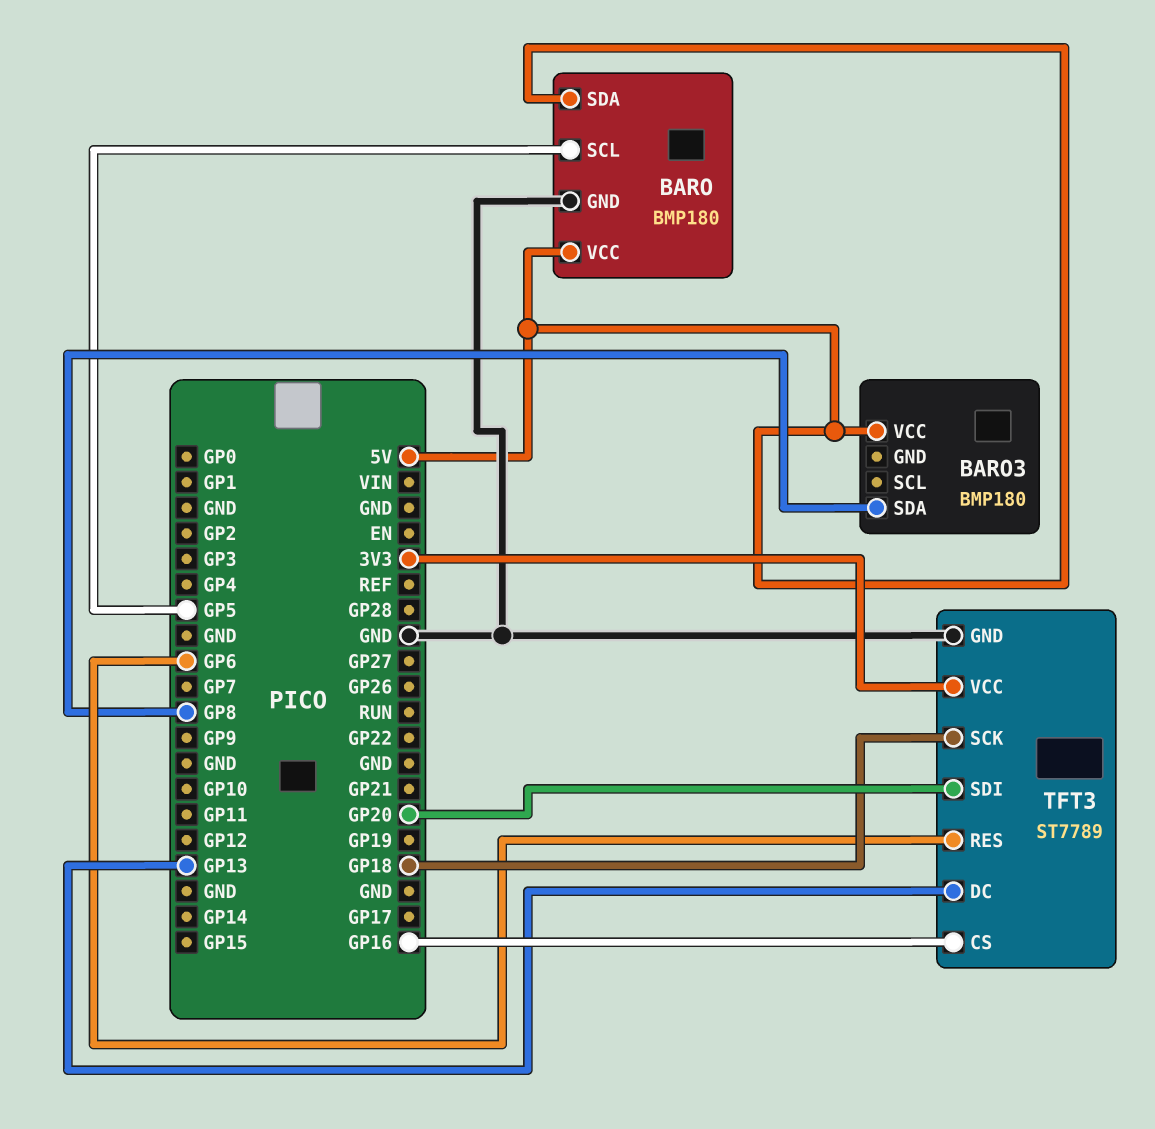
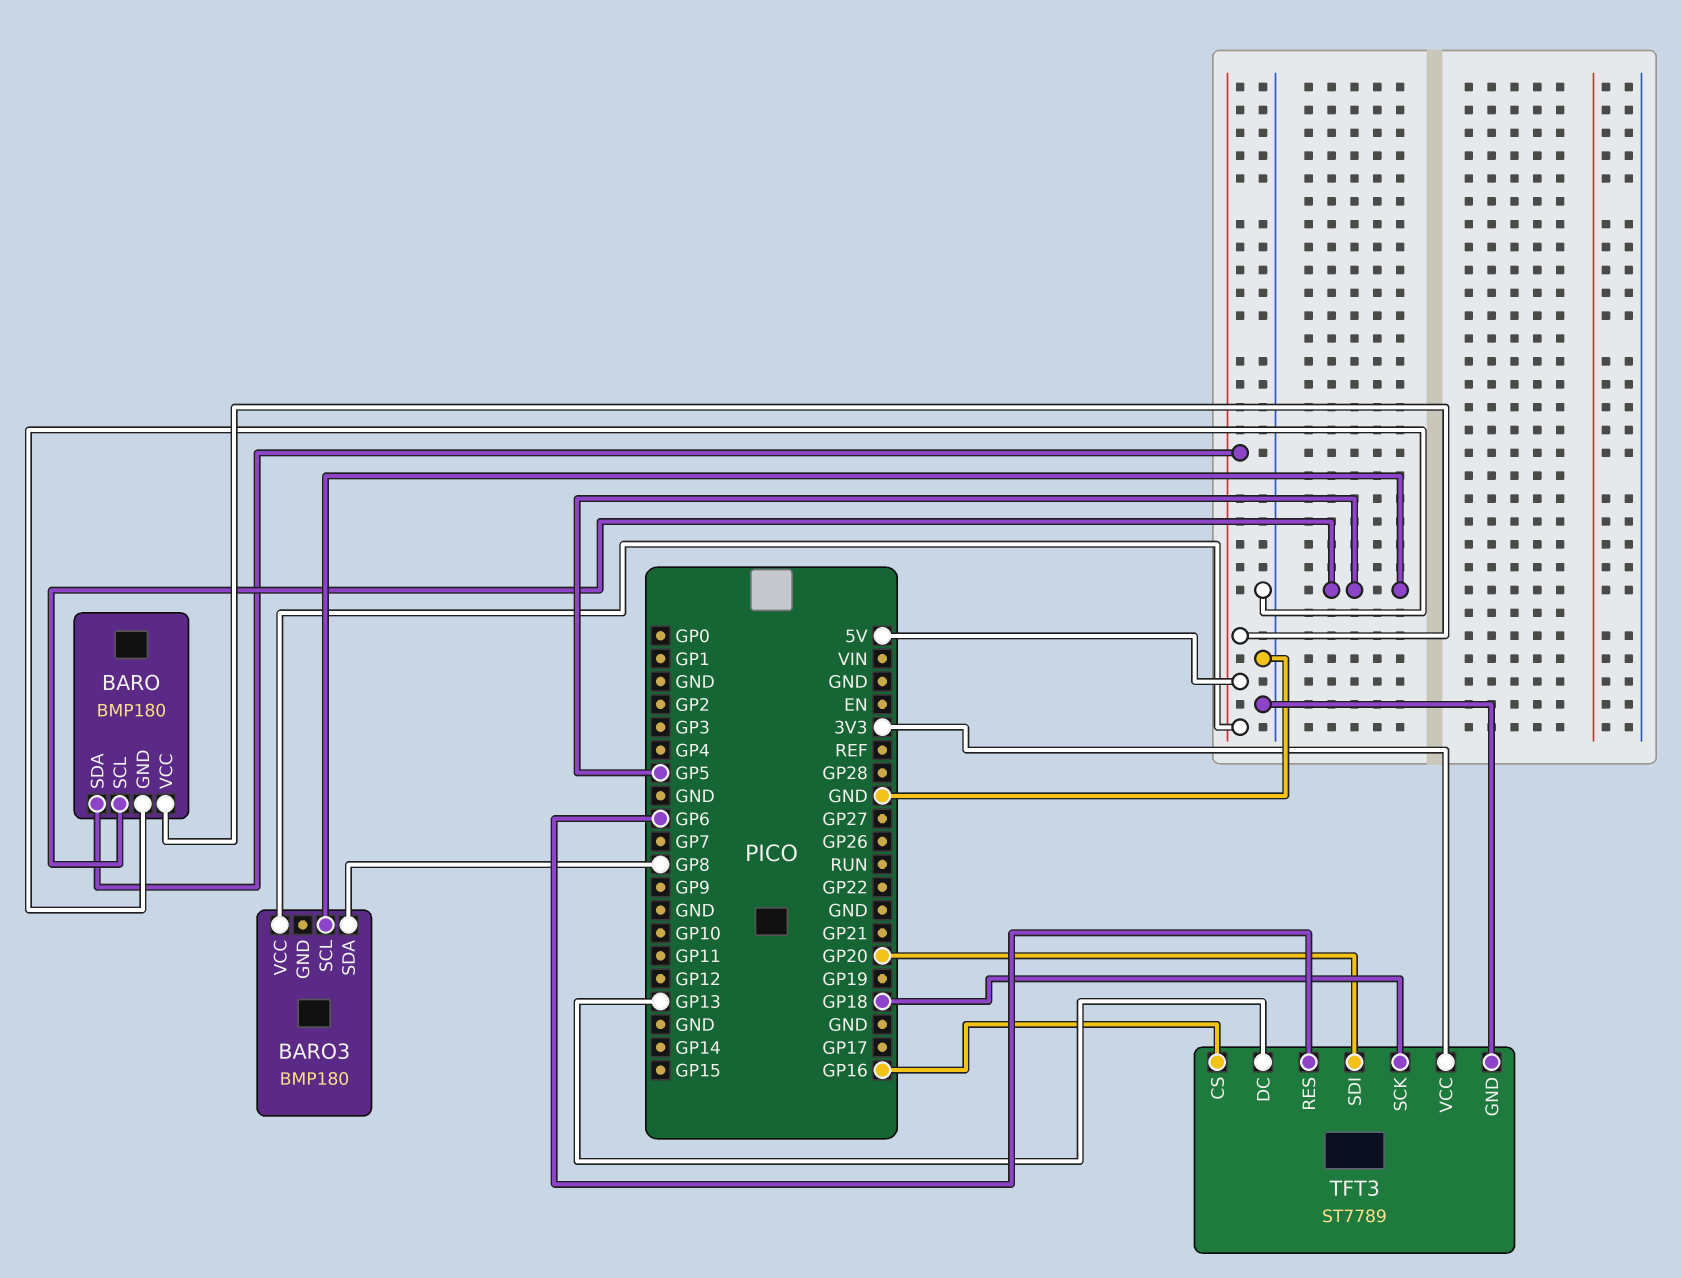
BARO3 pin SCL: none -> GP5

